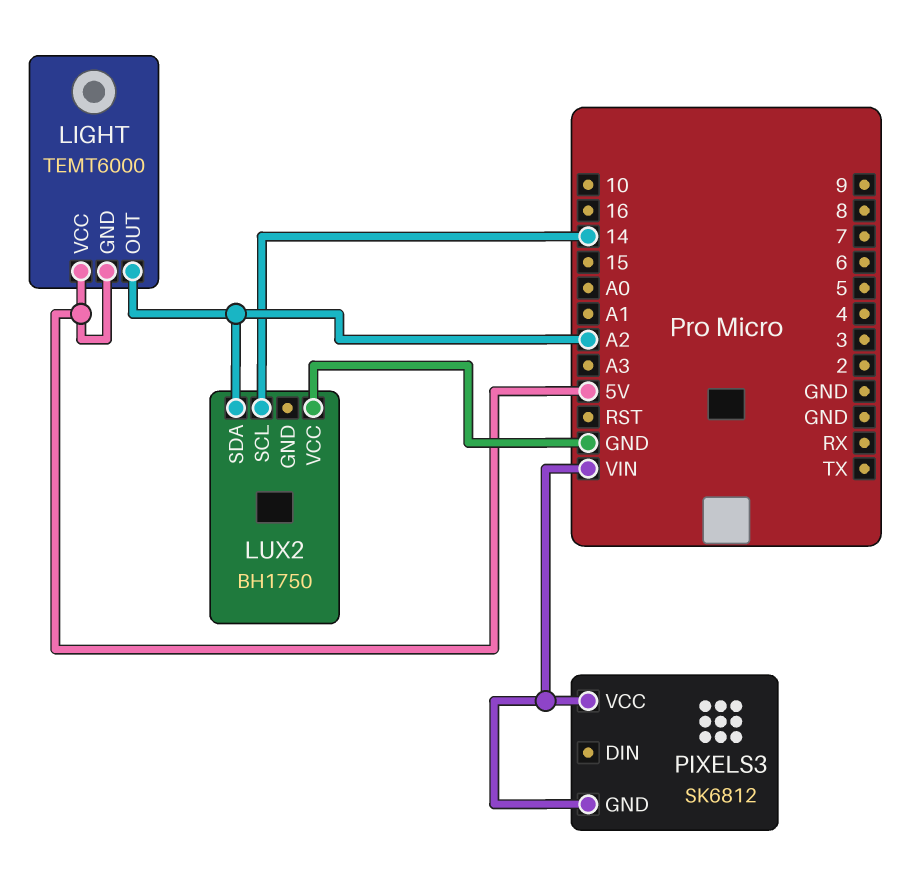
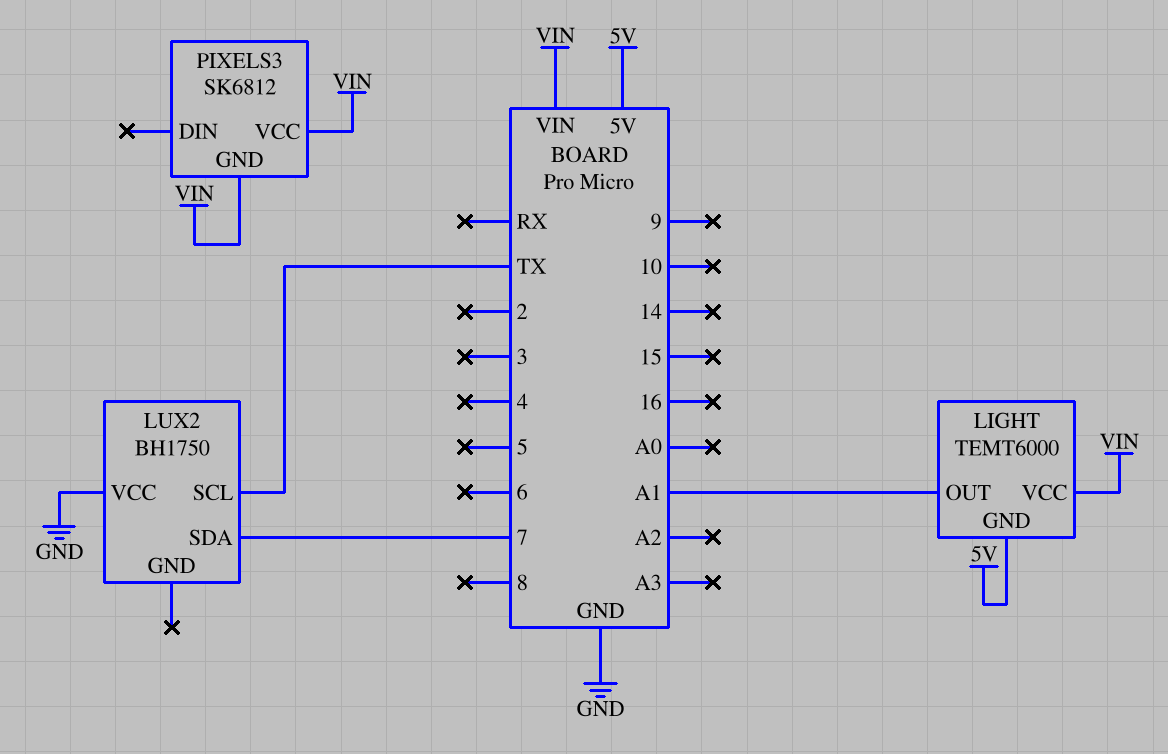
LIGHT pin OUT: A2 -> A1
LIGHT pin VCC: 5V -> VIN
LUX2 pin SCL: 14 -> TX
LUX2 pin SDA: A2 -> 7

